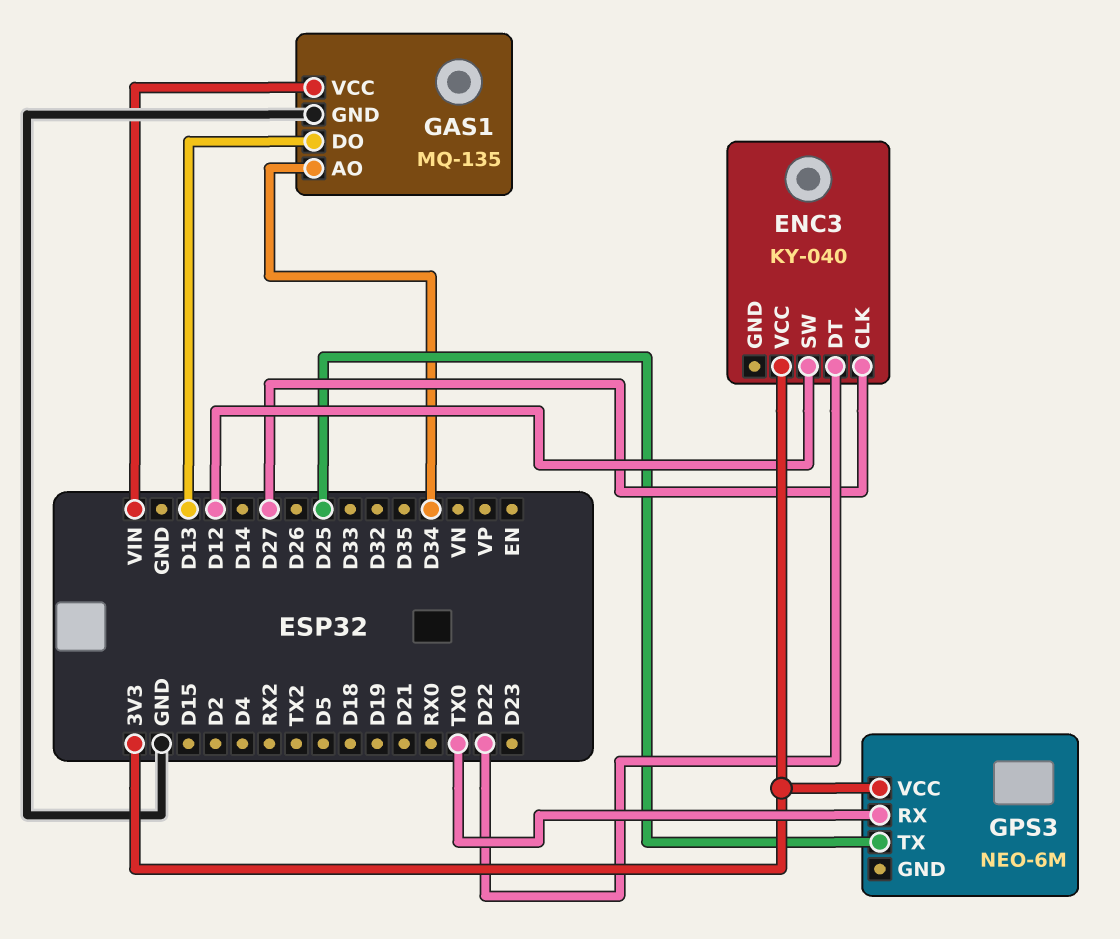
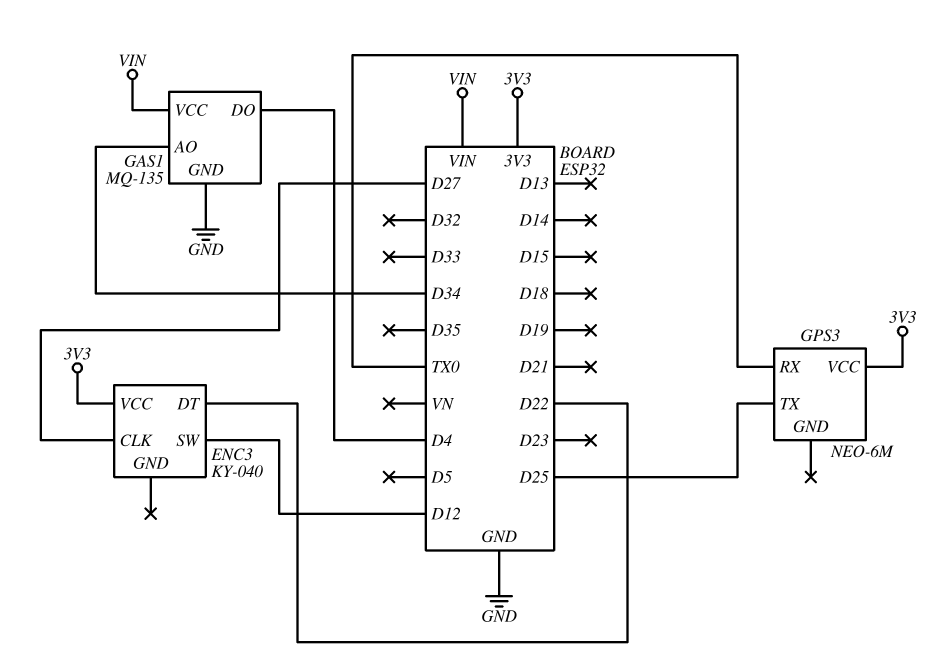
GAS1 pin DO: D13 -> D4

